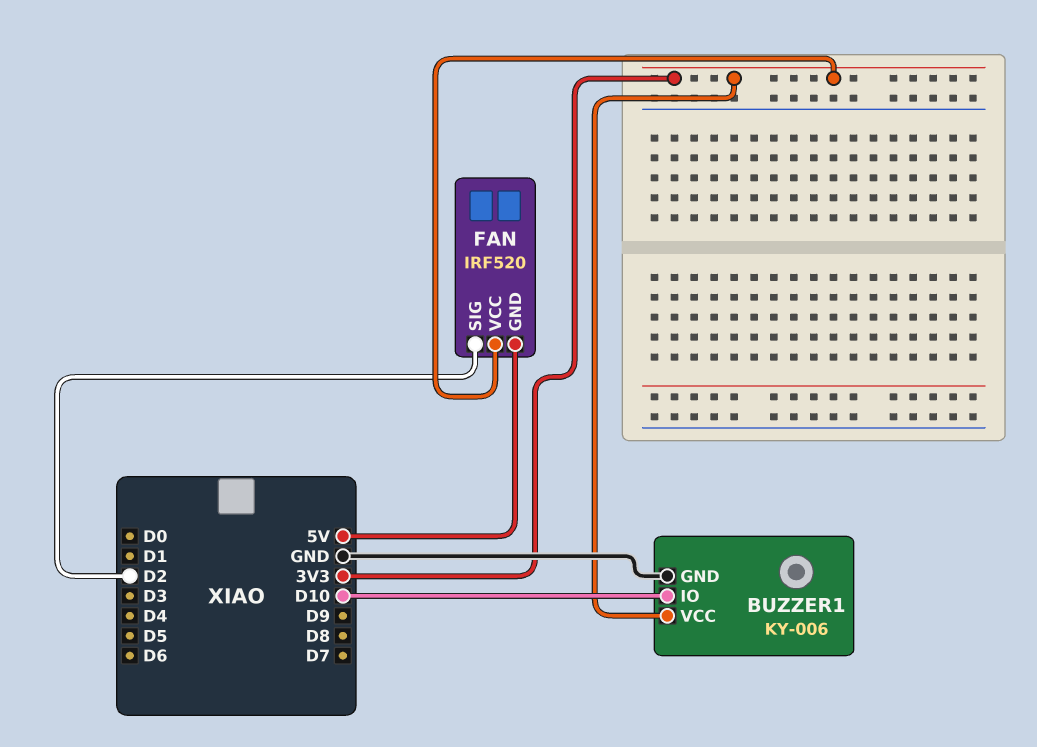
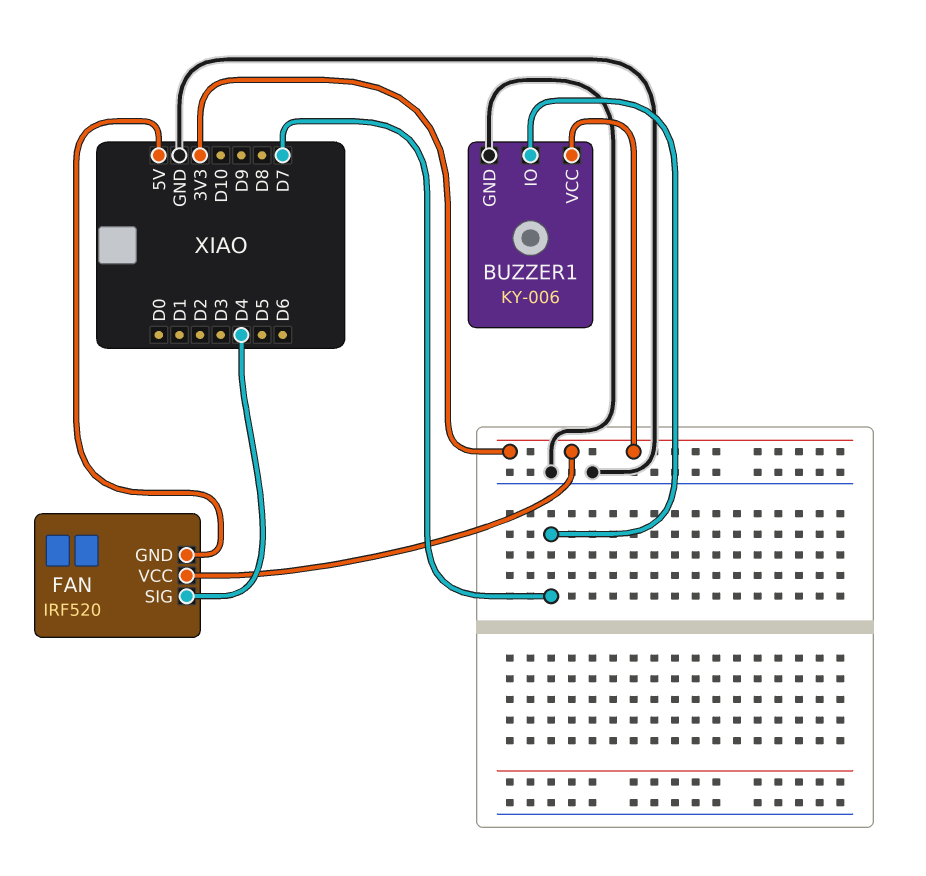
BUZZER1 pin IO: D10 -> D7
FAN pin SIG: D2 -> D4

